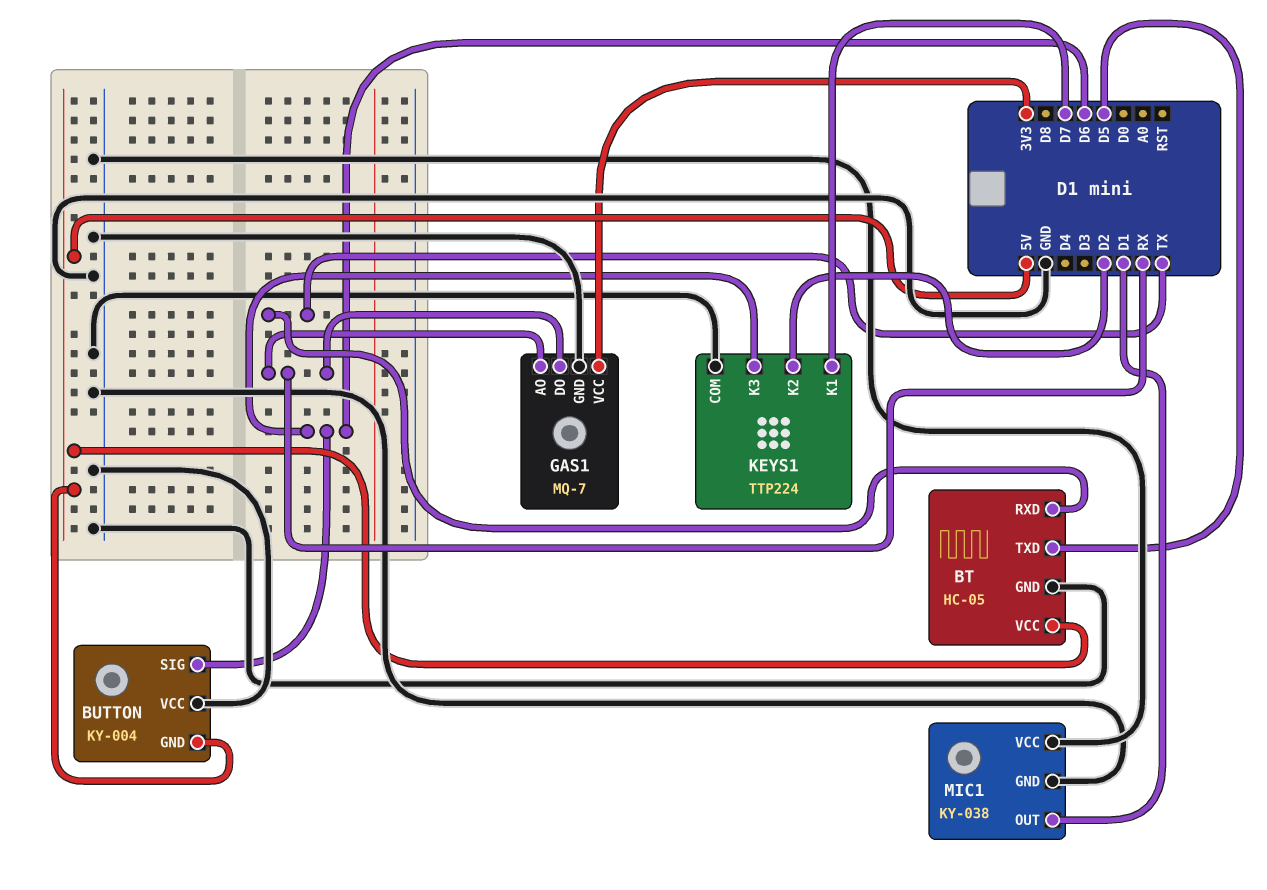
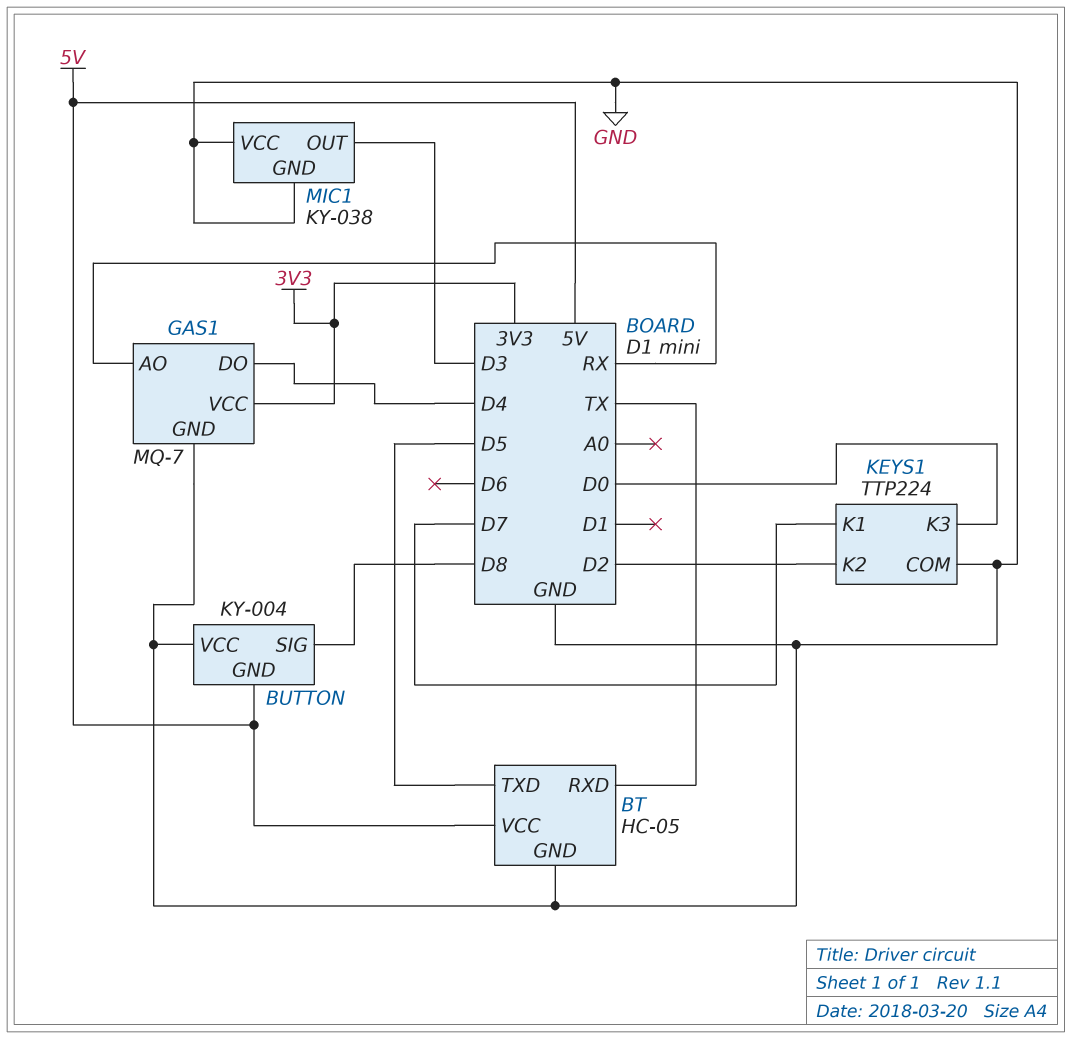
BUTTON pin SIG: D6 -> D8
GAS1 pin DO: RX -> D4
KEYS1 pin K3: D6 -> D0
MIC1 pin OUT: D1 -> D3

